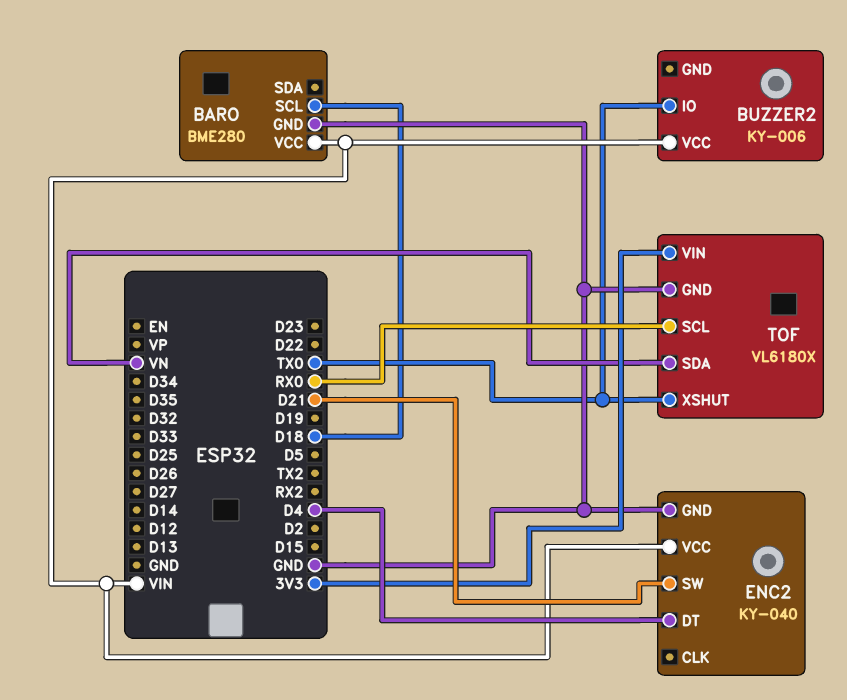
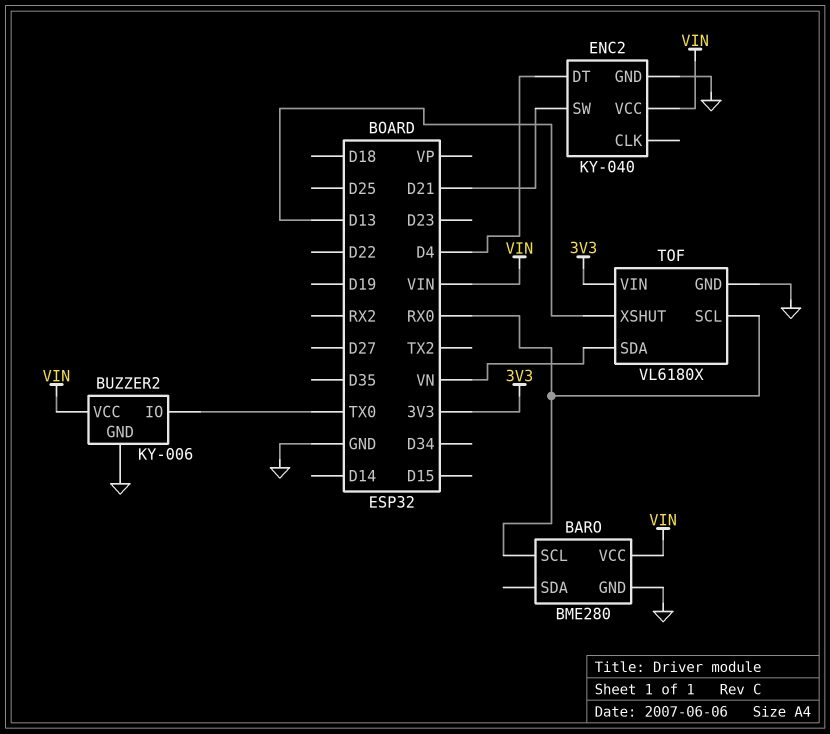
BARO pin SCL: D18 -> RX0
BUZZER2 pin GND: none -> GND
TOF pin XSHUT: TX0 -> D13

